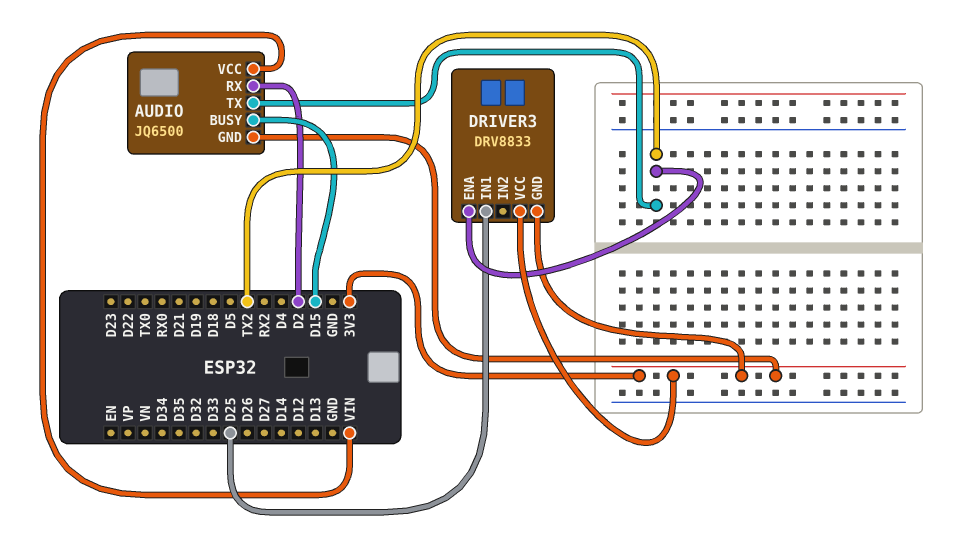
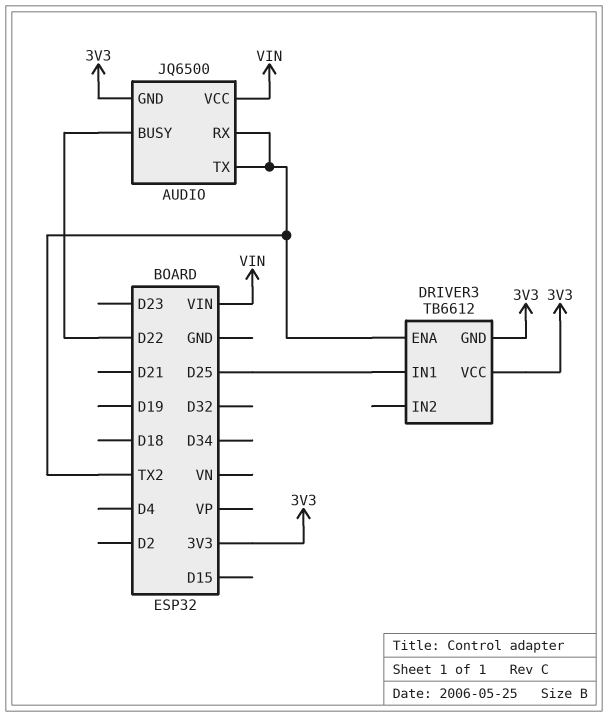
AUDIO pin BUSY: D15 -> D22
AUDIO pin RX: D2 -> TX2
DRIVER3: DRV8833 -> TB6612

